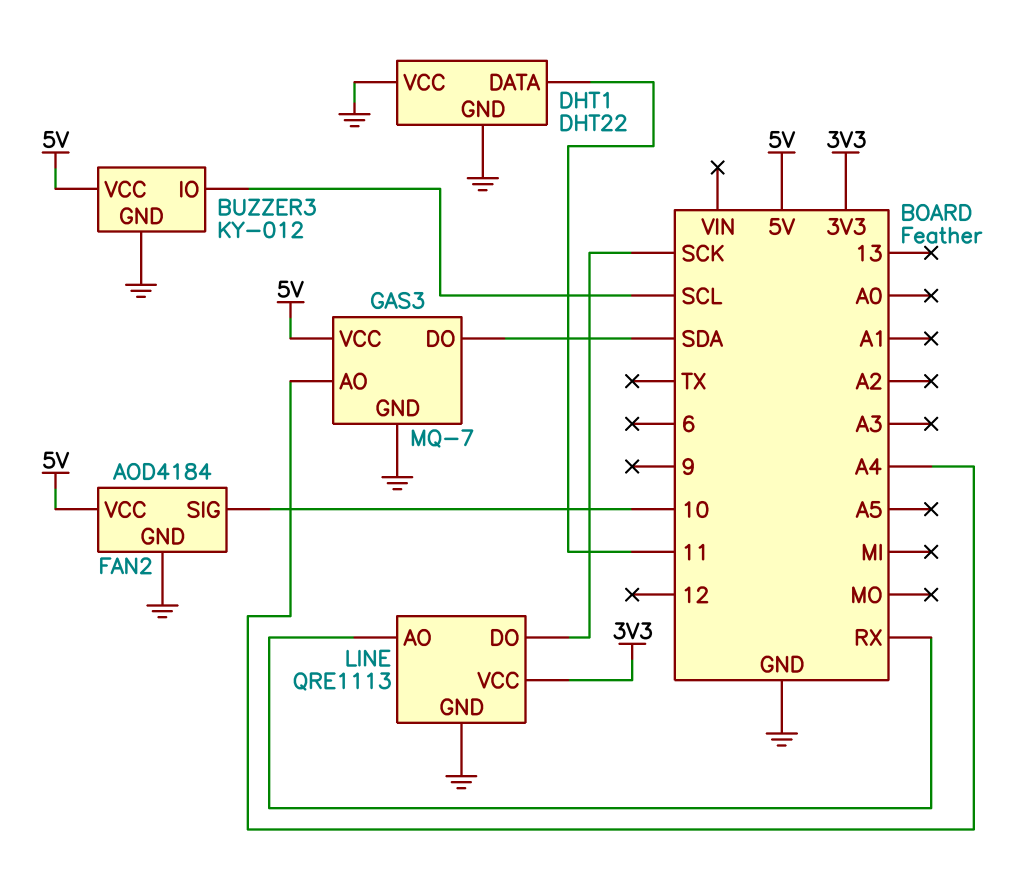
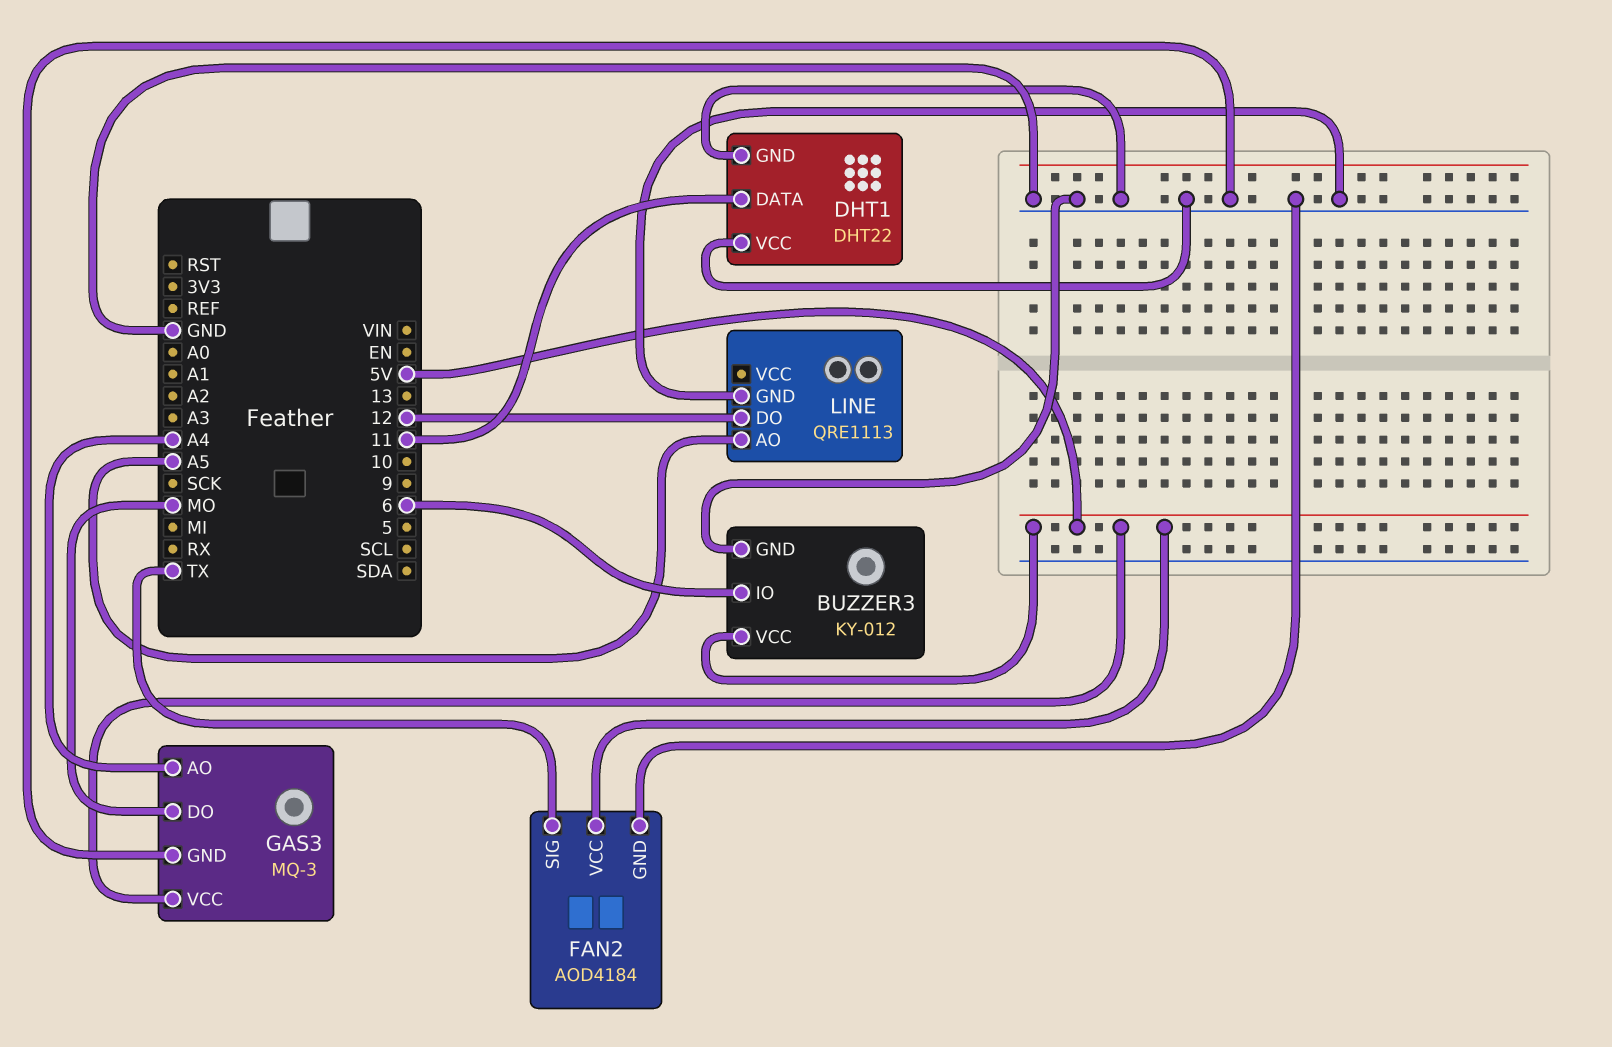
BUZZER3 pin IO: SCL -> 6
FAN2 pin SIG: 10 -> TX
GAS3: MQ-7 -> MQ-3
GAS3 pin DO: SDA -> MO
LINE pin AO: RX -> A5
LINE pin DO: SCK -> 12
LINE pin VCC: 3V3 -> none

